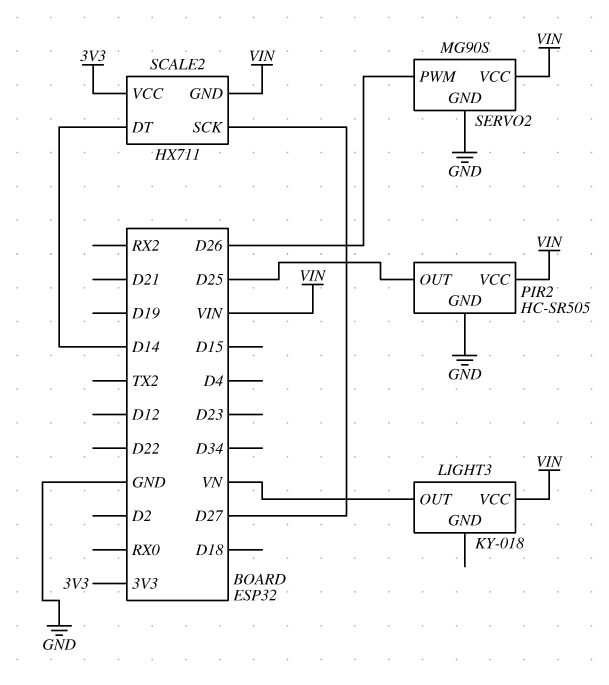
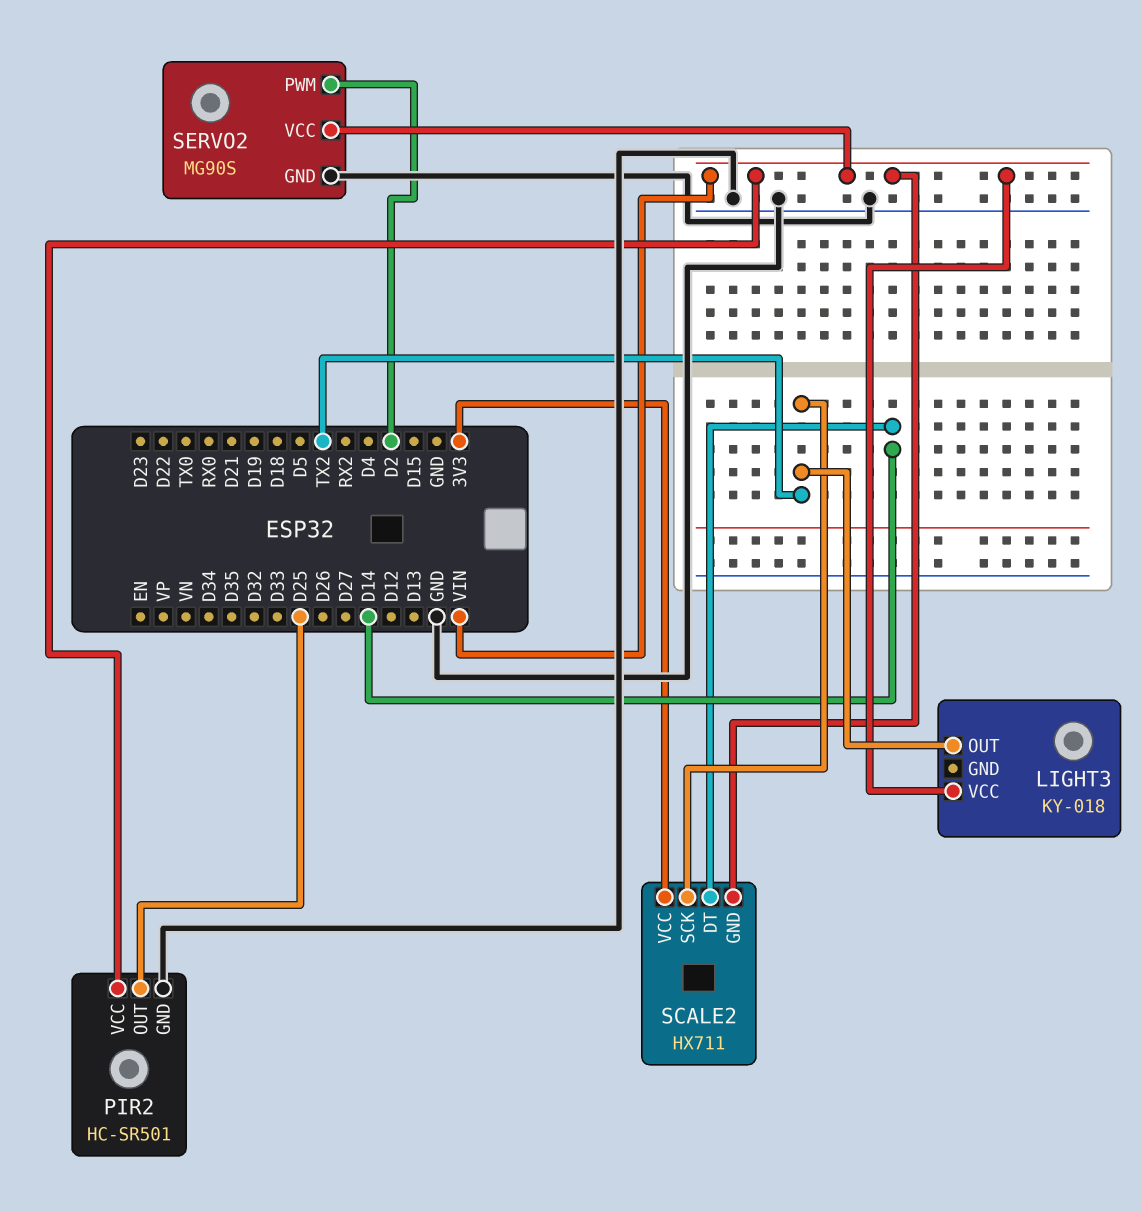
LIGHT3 pin OUT: VN -> TX2
PIR2: HC-SR505 -> HC-SR501
SCALE2 pin SCK: D27 -> TX2
SERVO2 pin PWM: D26 -> D2

